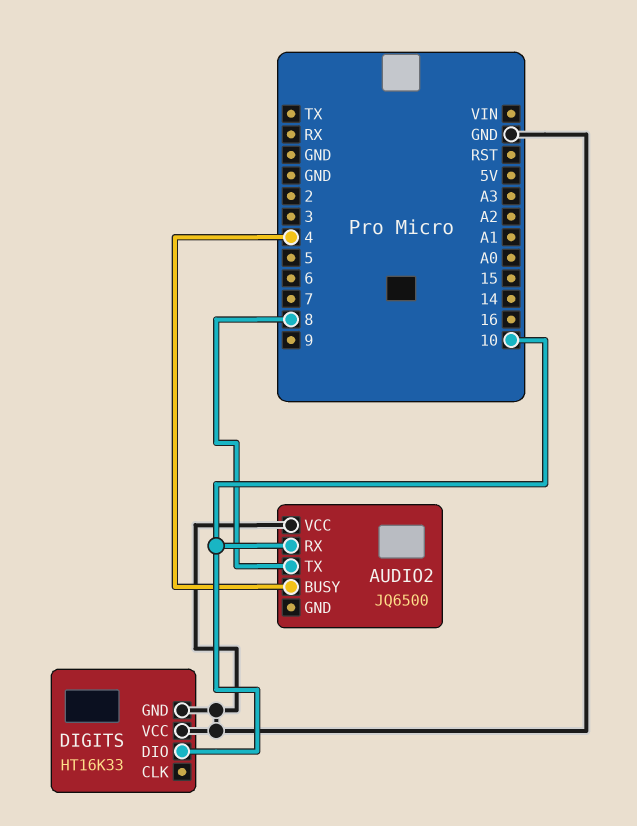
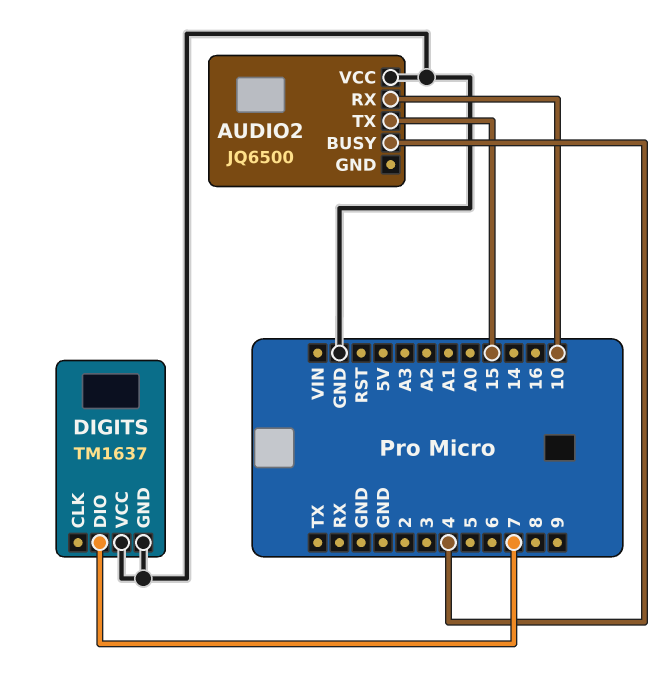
AUDIO2 pin TX: 8 -> 15
DIGITS: HT16K33 -> TM1637
DIGITS pin DIO: 10 -> 7

